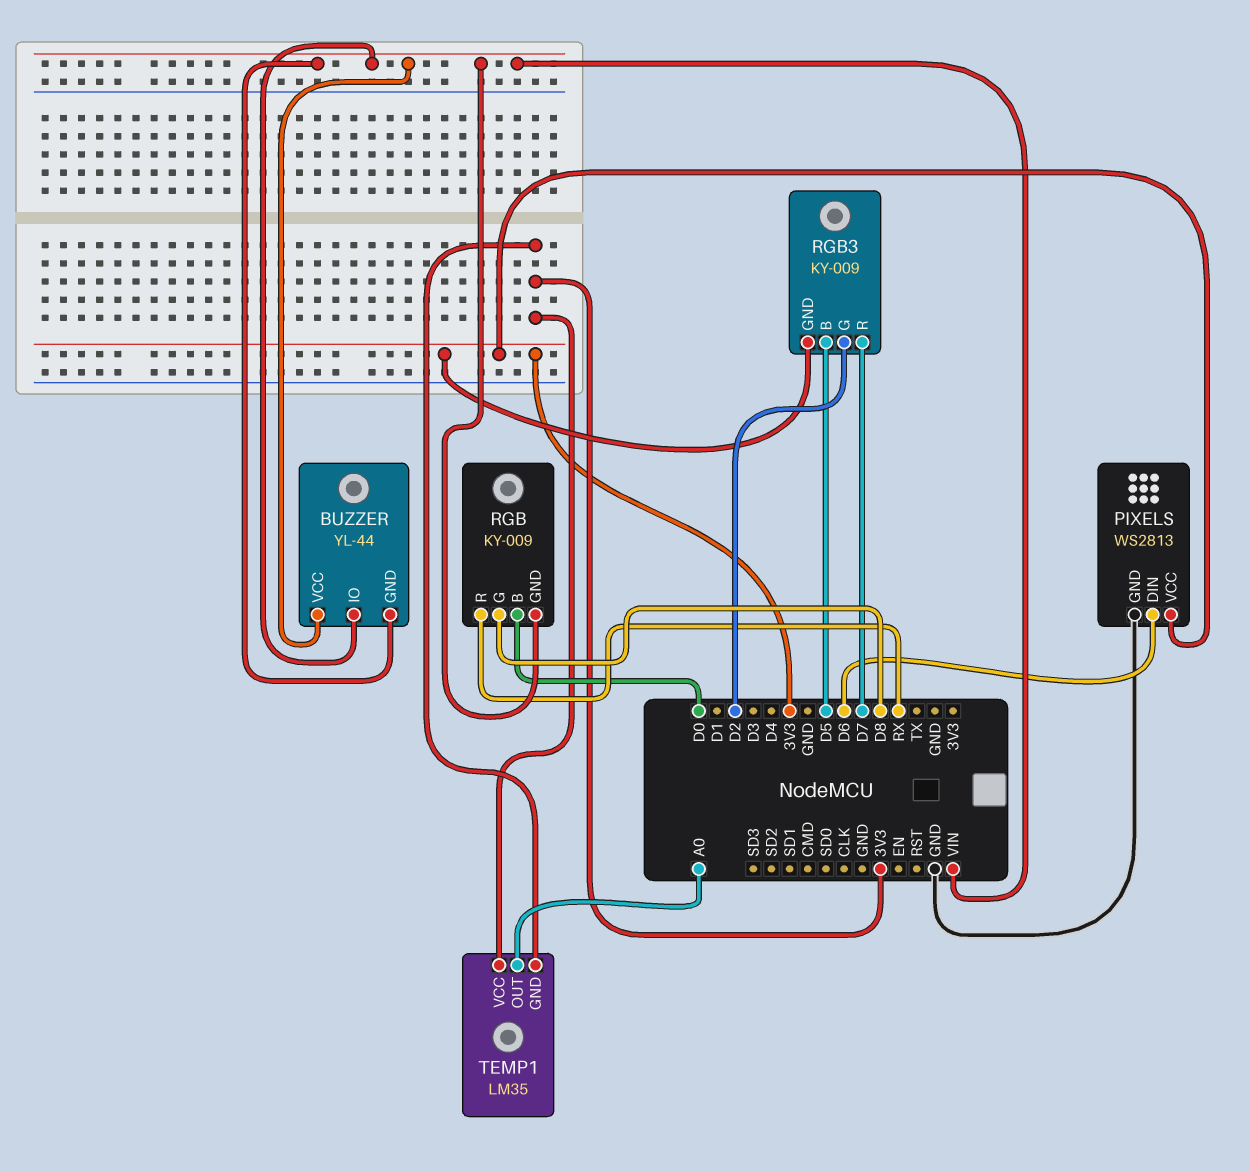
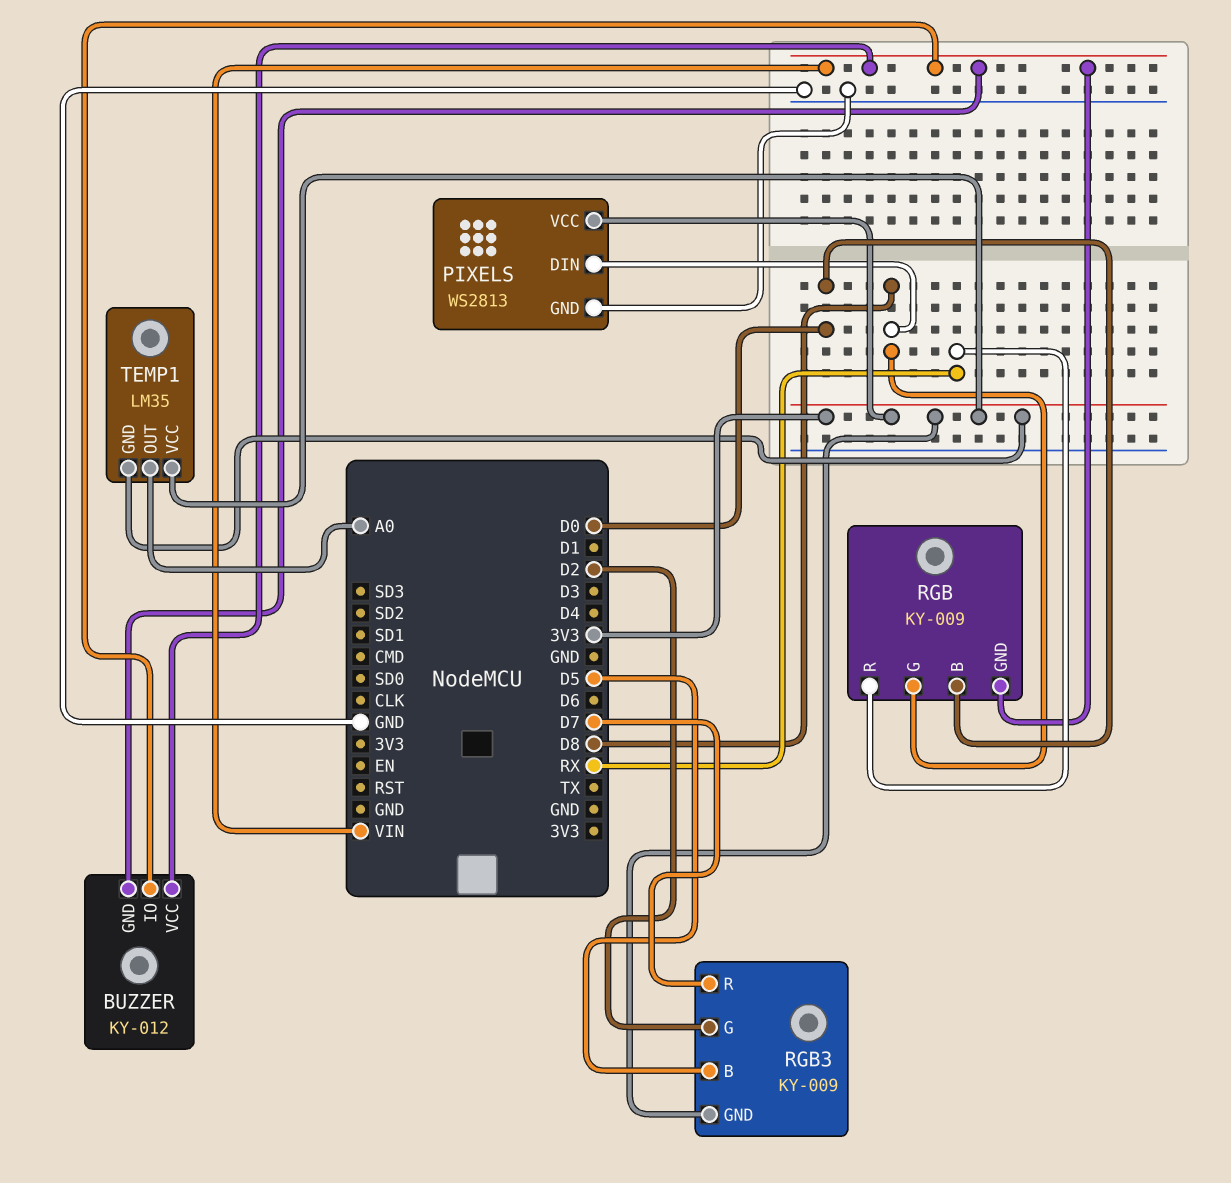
BUZZER: YL-44 -> KY-012
PIXELS pin DIN: D6 -> D8

